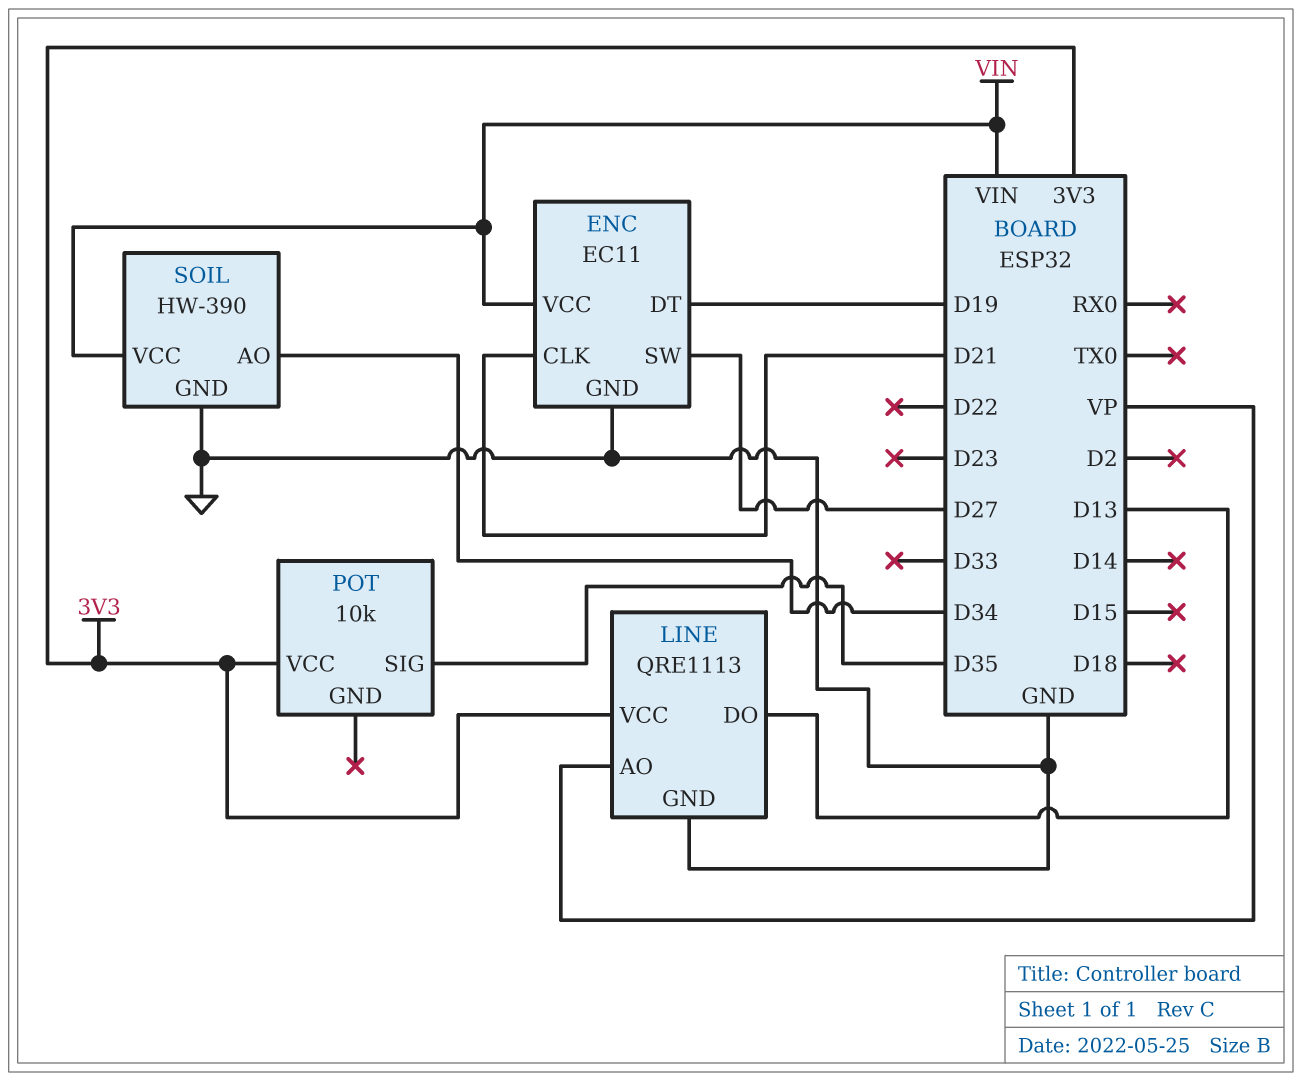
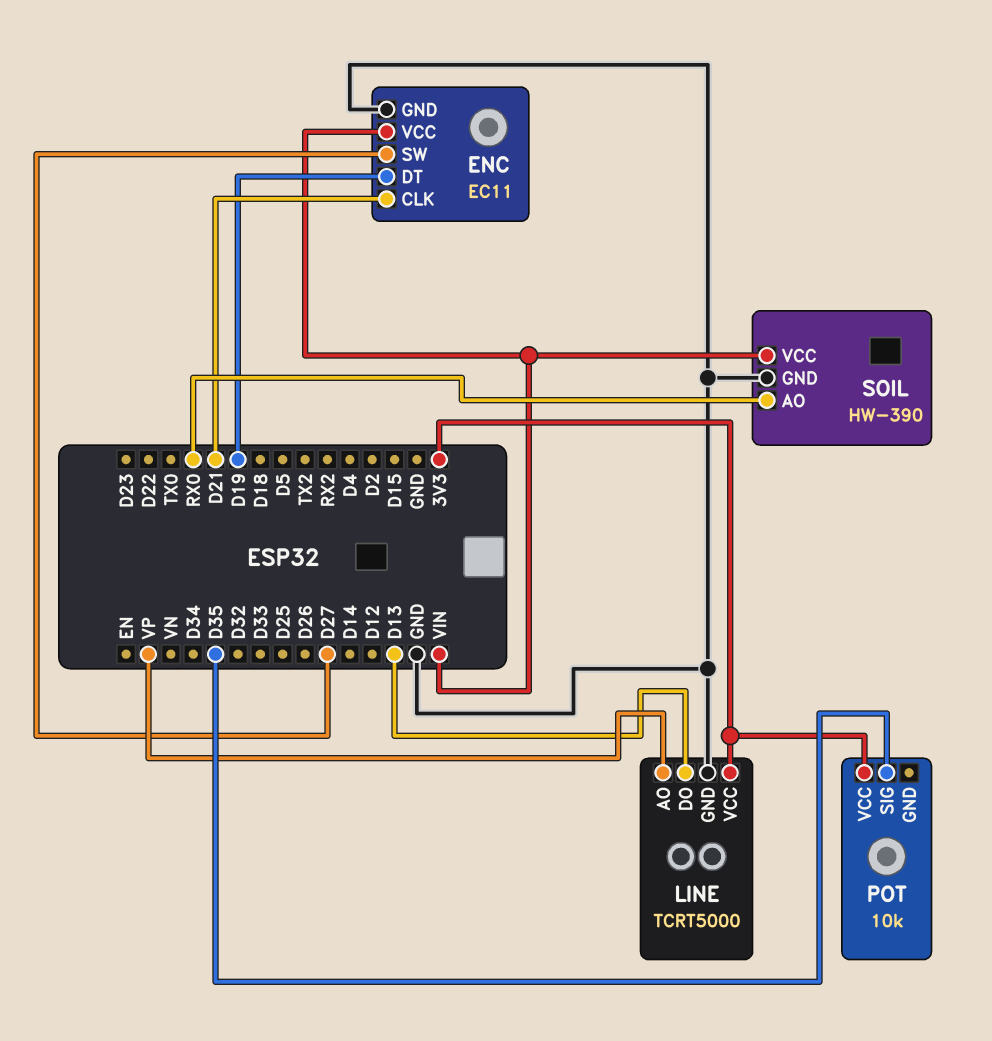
LINE: QRE1113 -> TCRT5000
SOIL pin AO: D34 -> RX0

